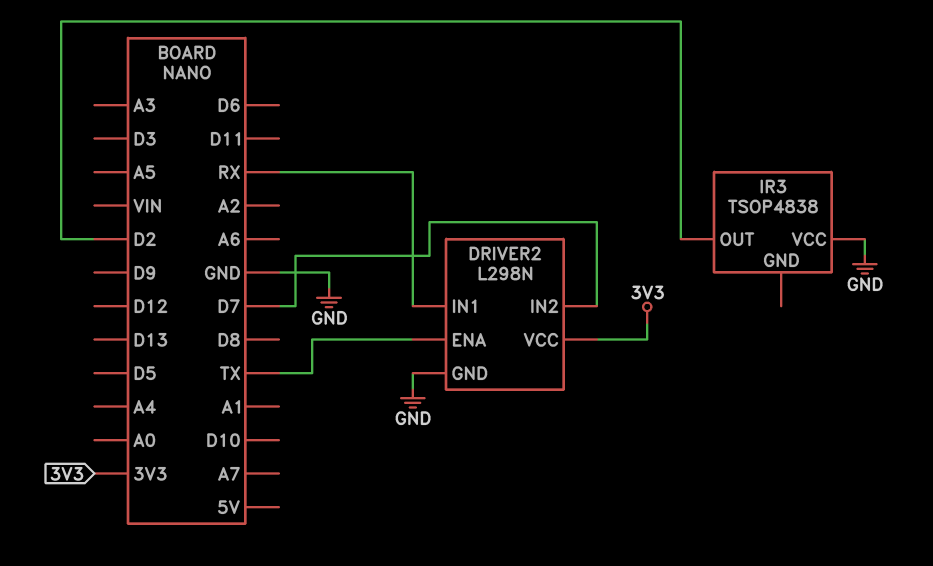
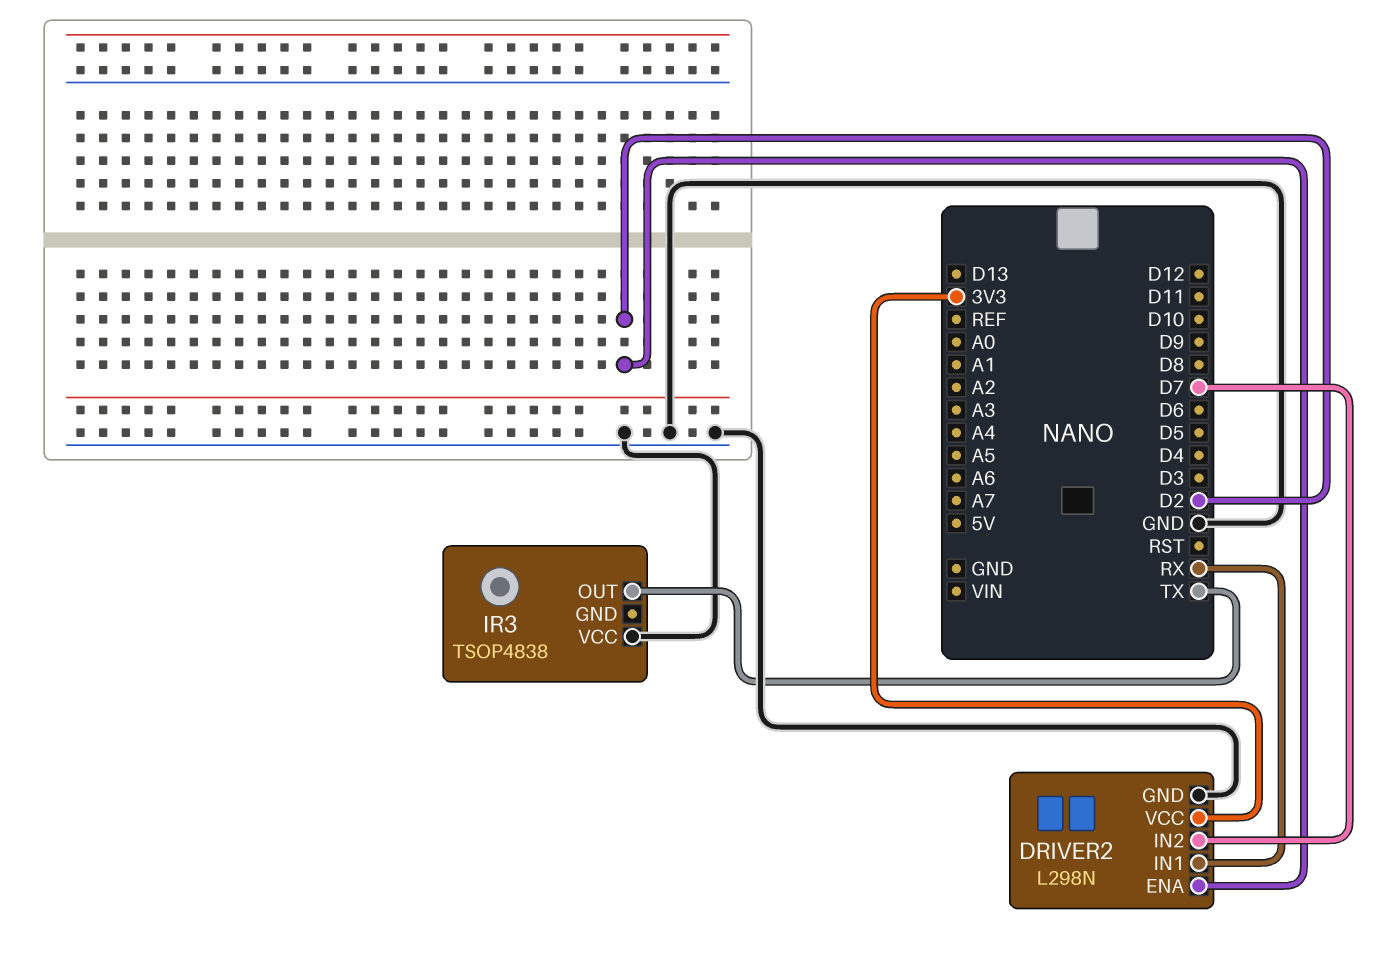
DRIVER2 pin ENA: TX -> D2
IR3 pin OUT: D2 -> TX

